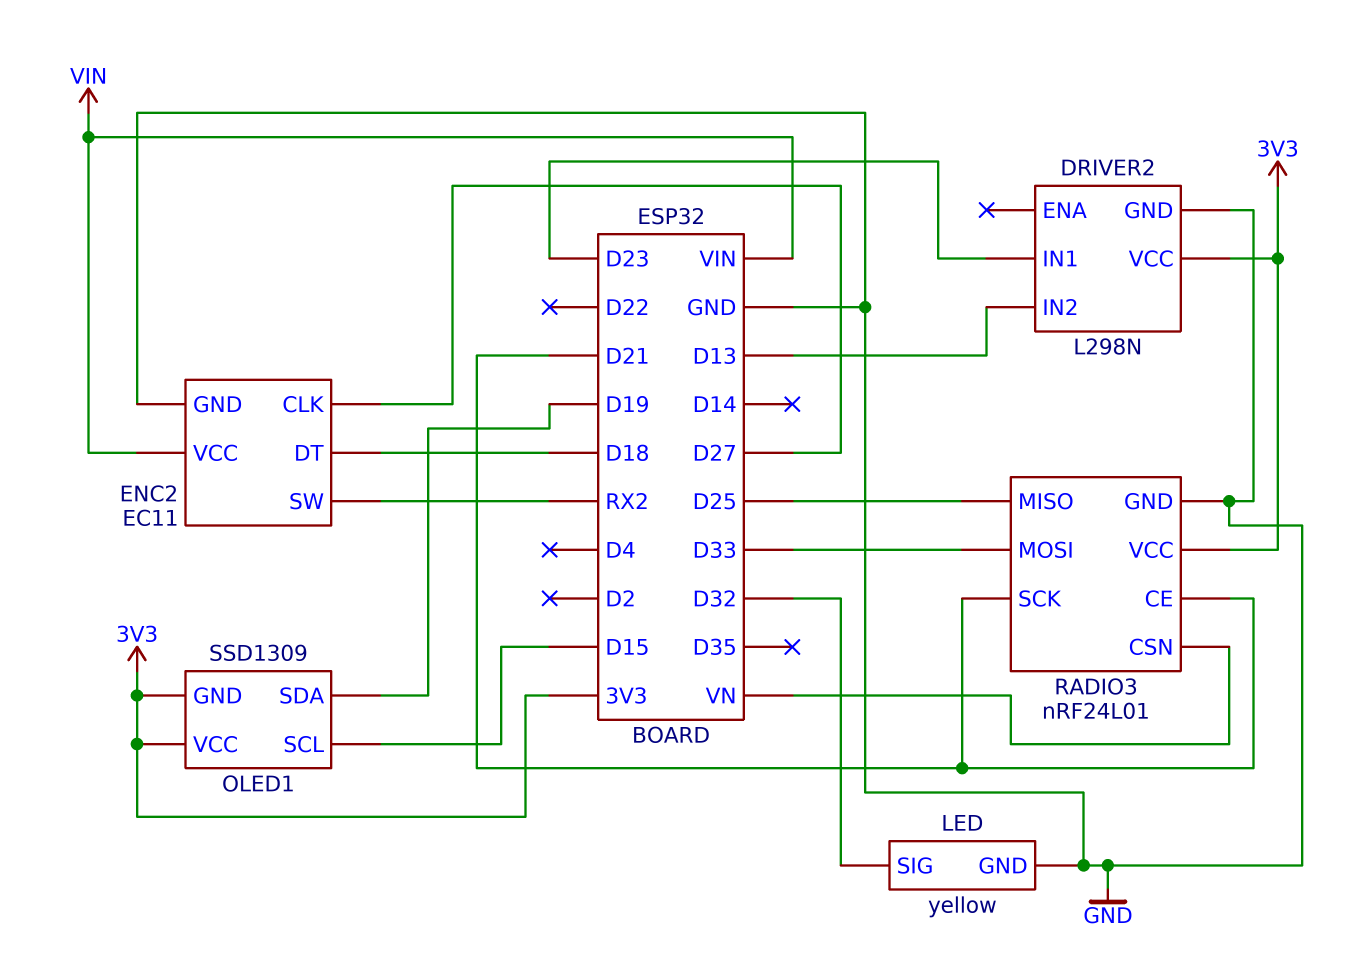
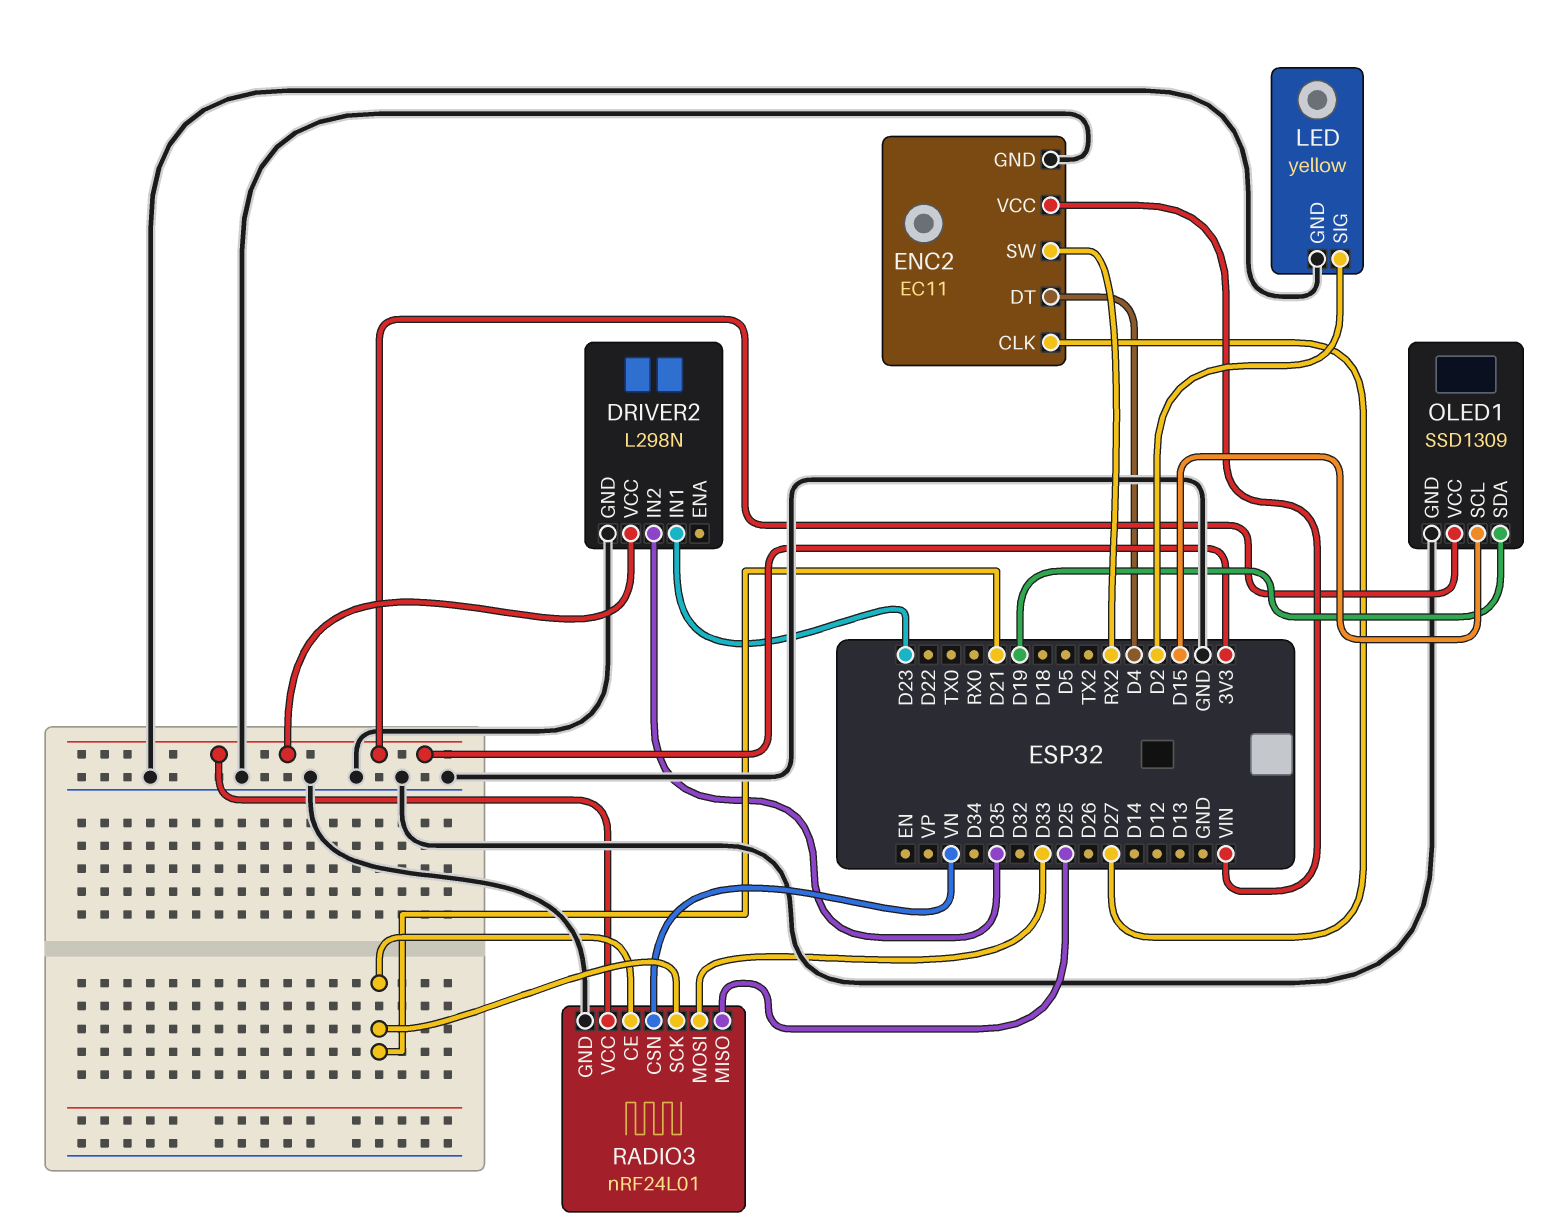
DRIVER2 pin IN2: D13 -> D35
ENC2 pin DT: D18 -> D4
LED pin SIG: D32 -> D2
OLED1 pin GND: 3V3 -> GND

